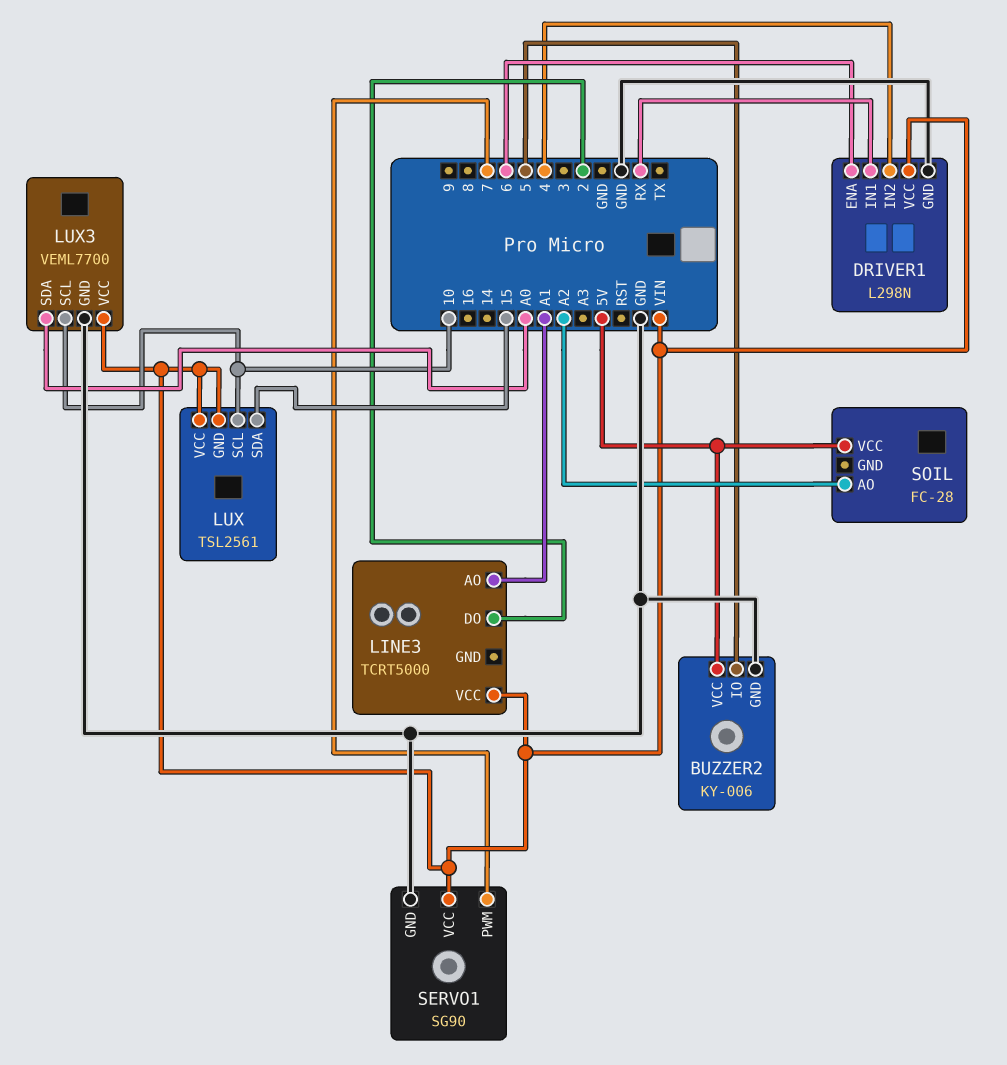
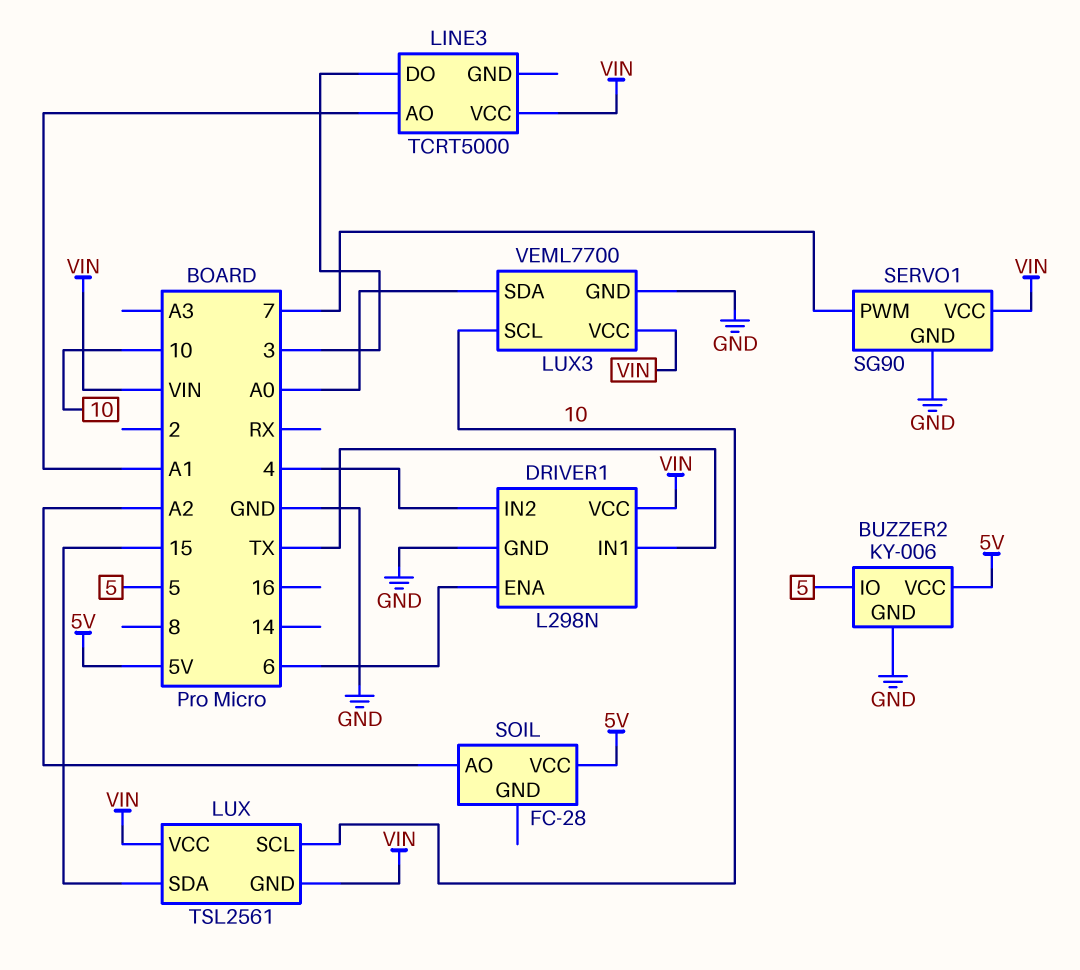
DRIVER1 pin IN1: RX -> TX
LINE3 pin DO: 2 -> 3

